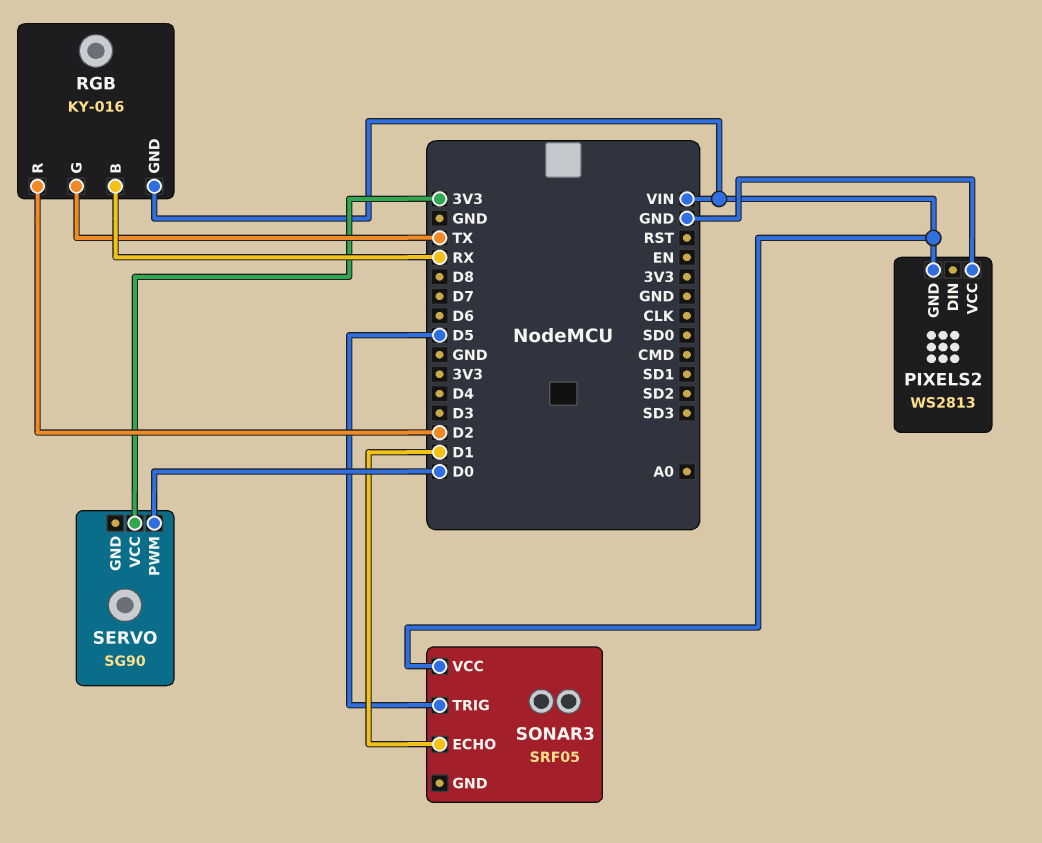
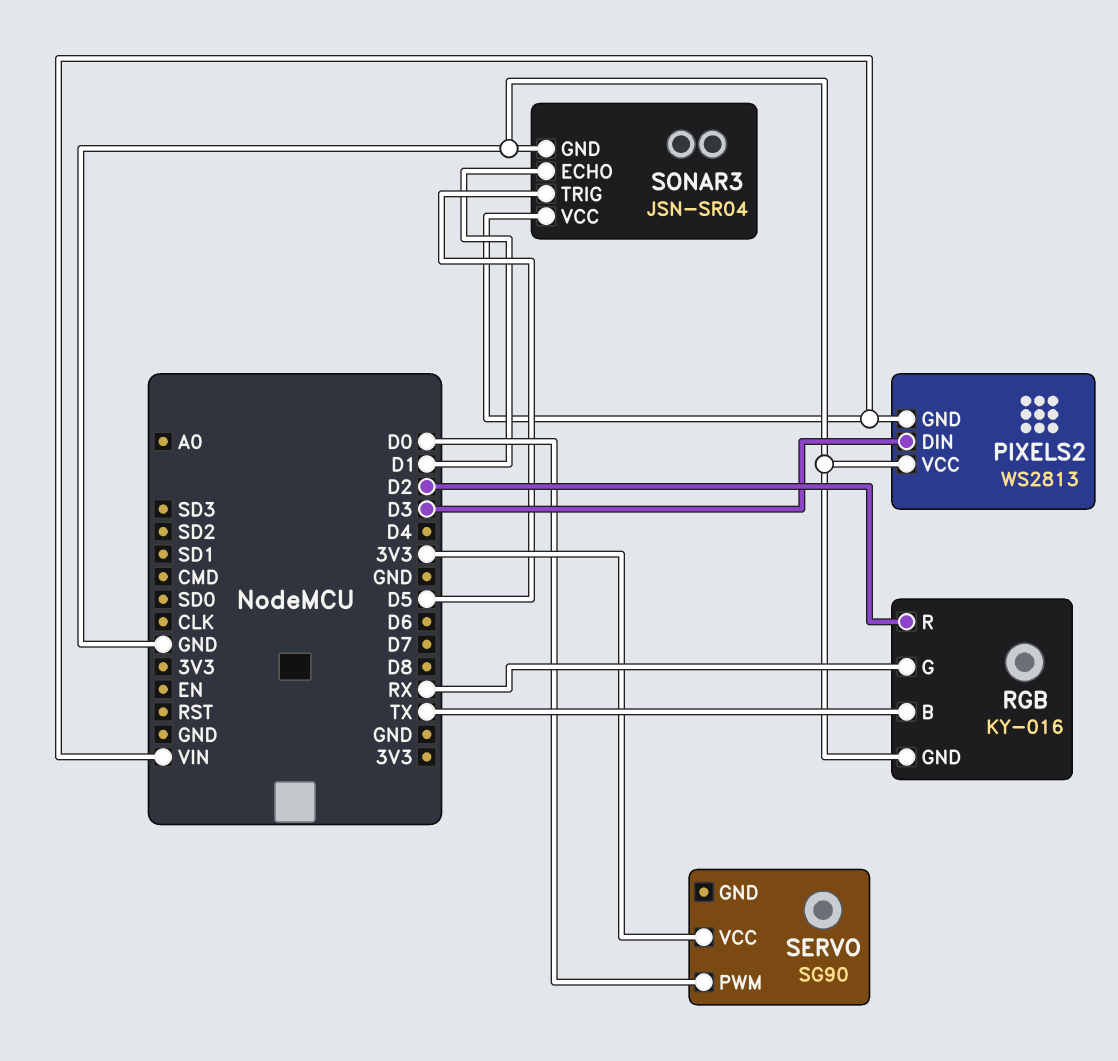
PIXELS2 pin DIN: none -> D3
RGB pin B: RX -> TX
RGB pin G: TX -> RX
RGB pin GND: VIN -> GND
SONAR3: SRF05 -> JSN-SR04
SONAR3 pin GND: none -> GND

